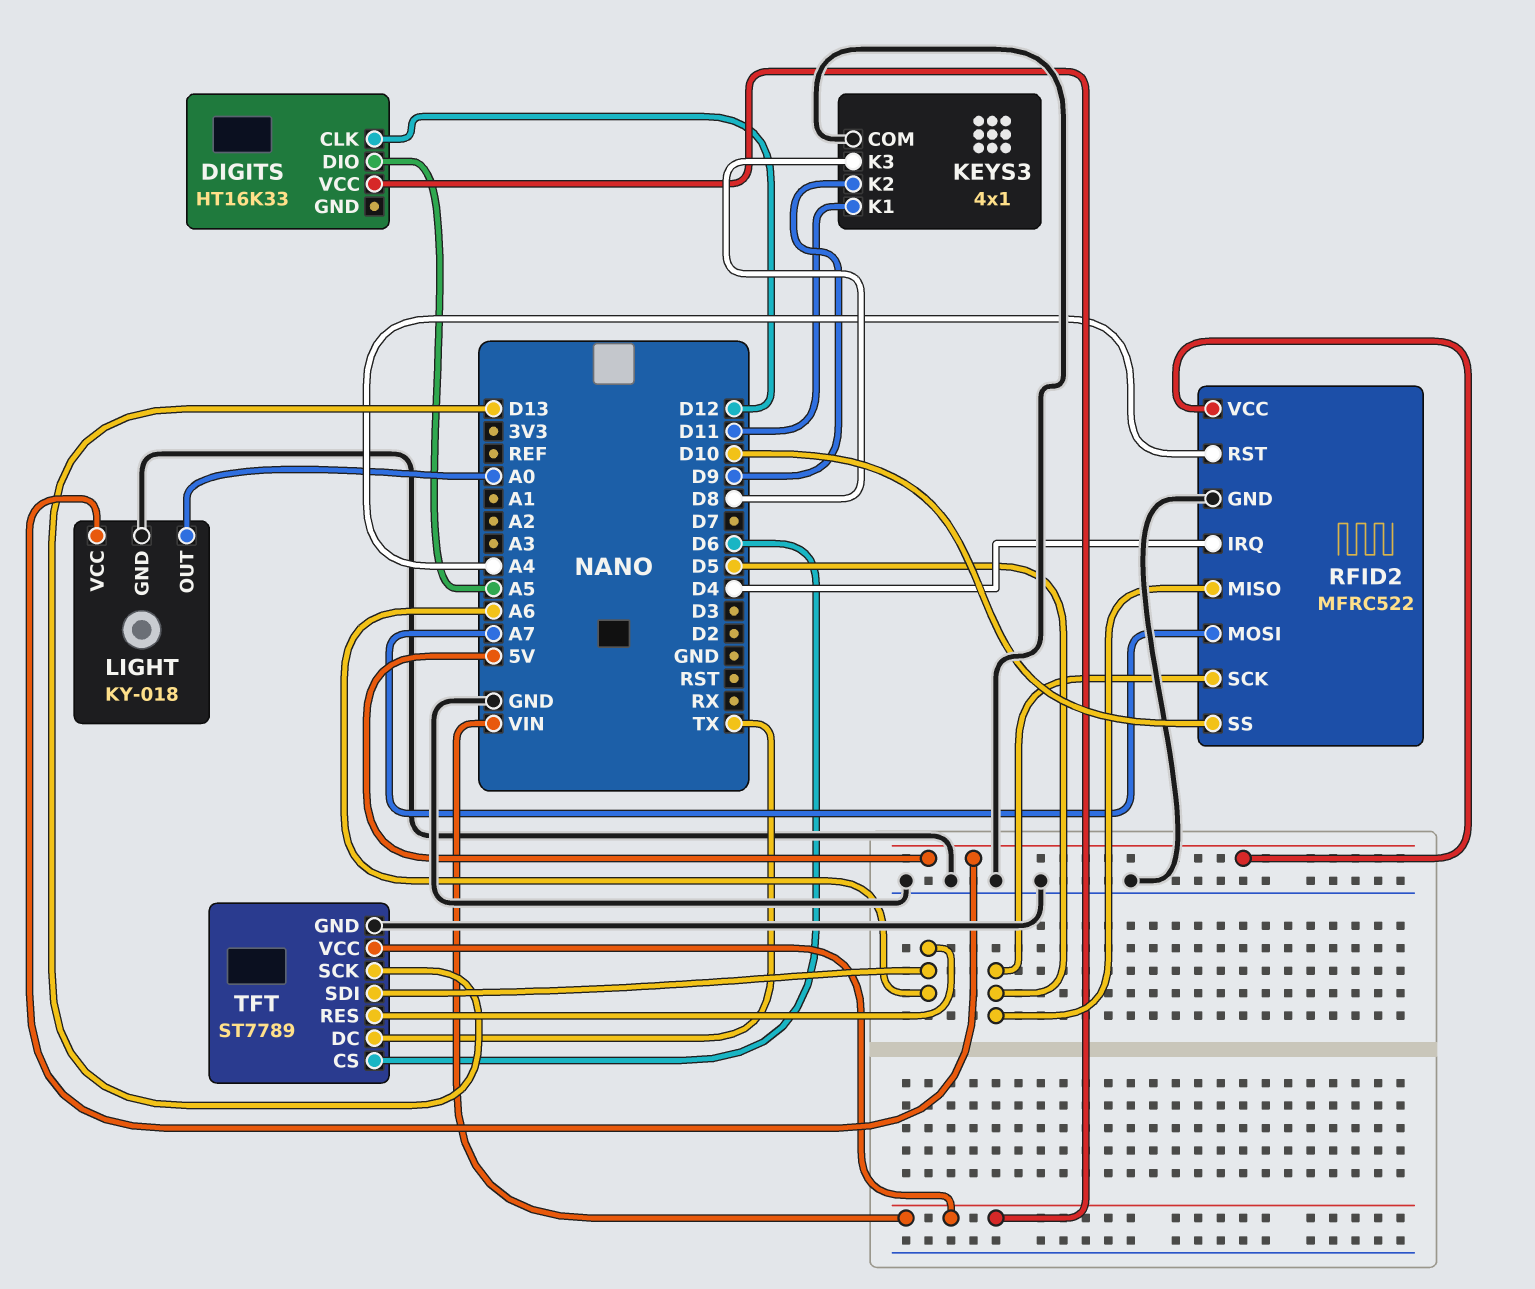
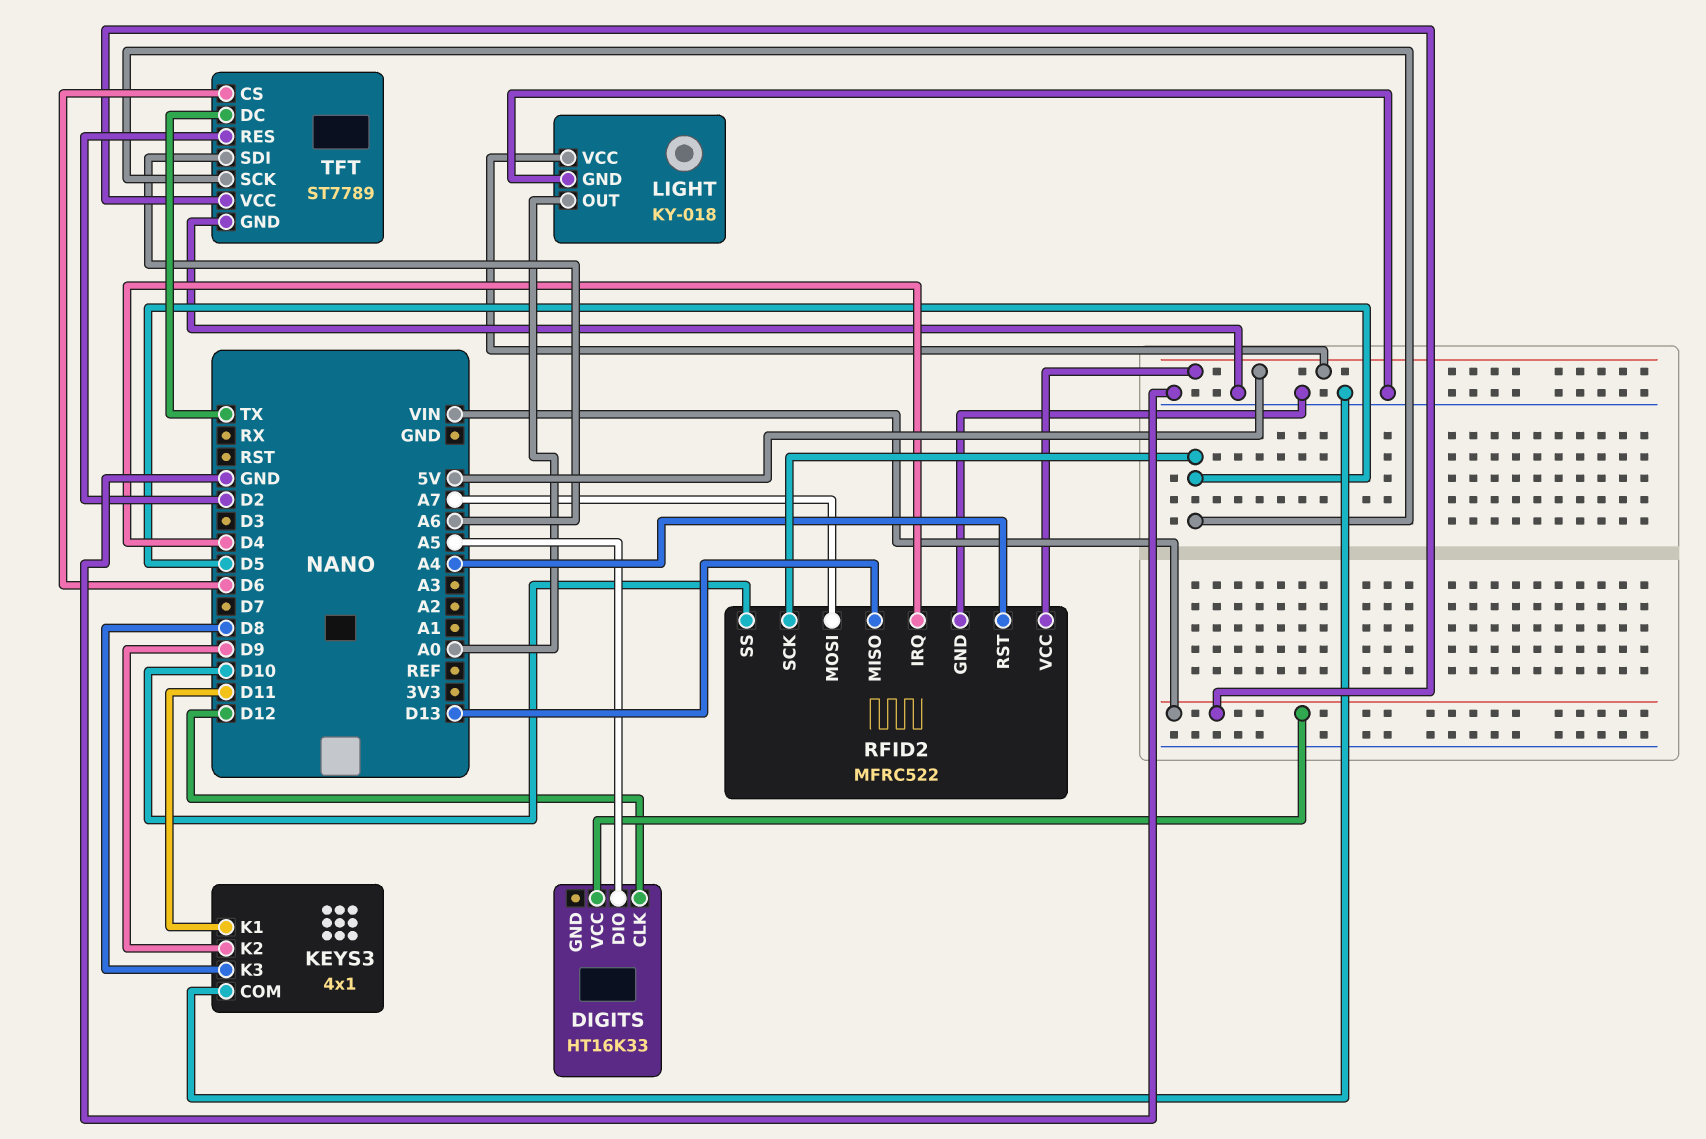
RFID2 pin MISO: D5 -> D13
TFT pin RES: A6 -> D2
TFT pin SCK: D13 -> D5

